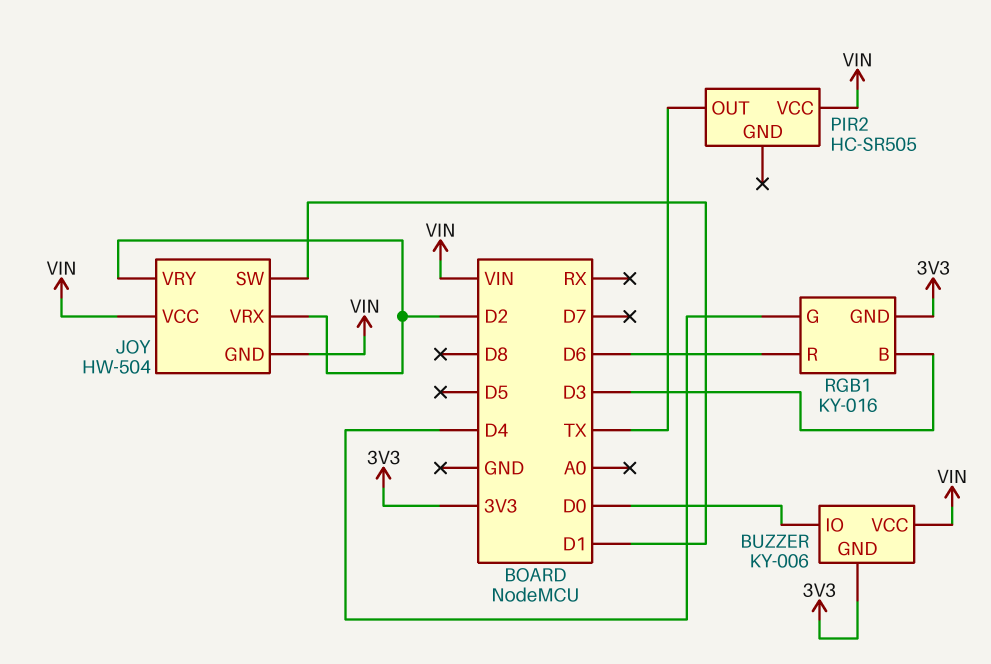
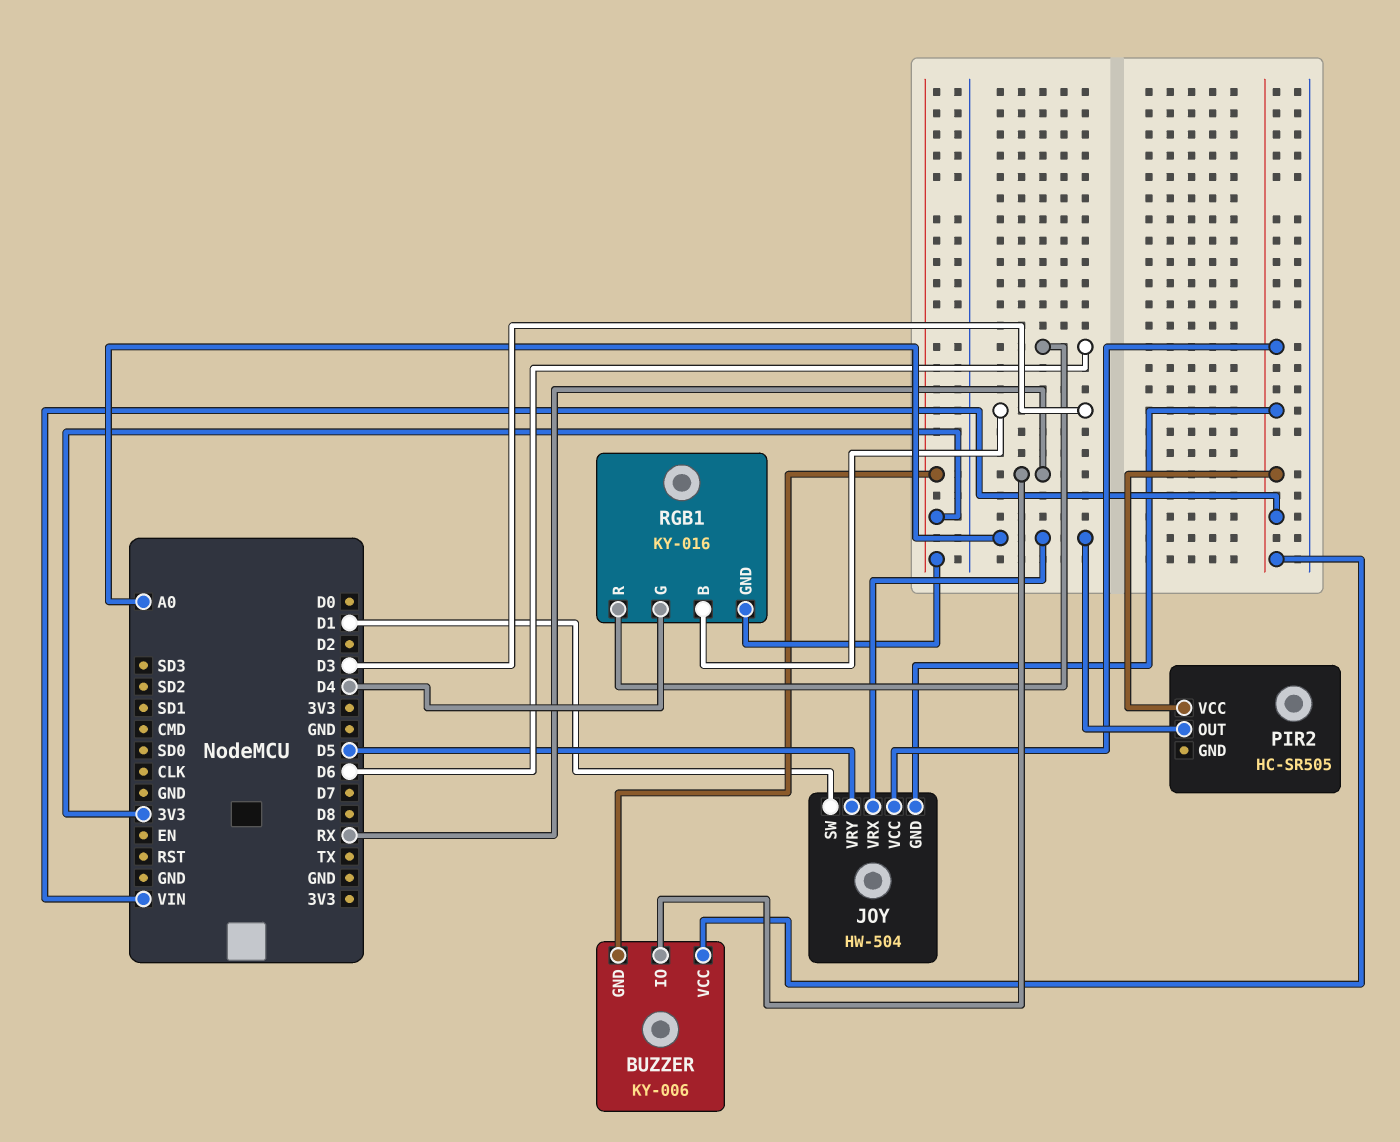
BUZZER pin IO: D0 -> RX
JOY pin VRX: D2 -> A0
JOY pin VRY: D2 -> D5
PIR2 pin OUT: TX -> A0

